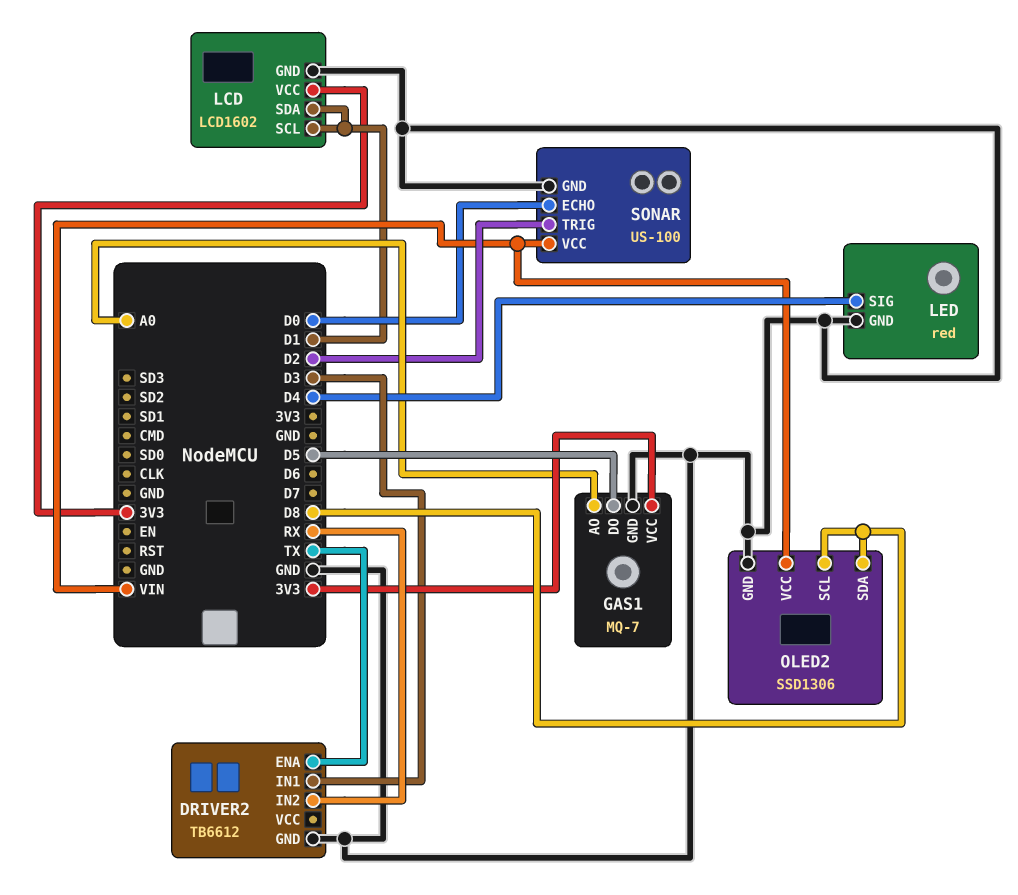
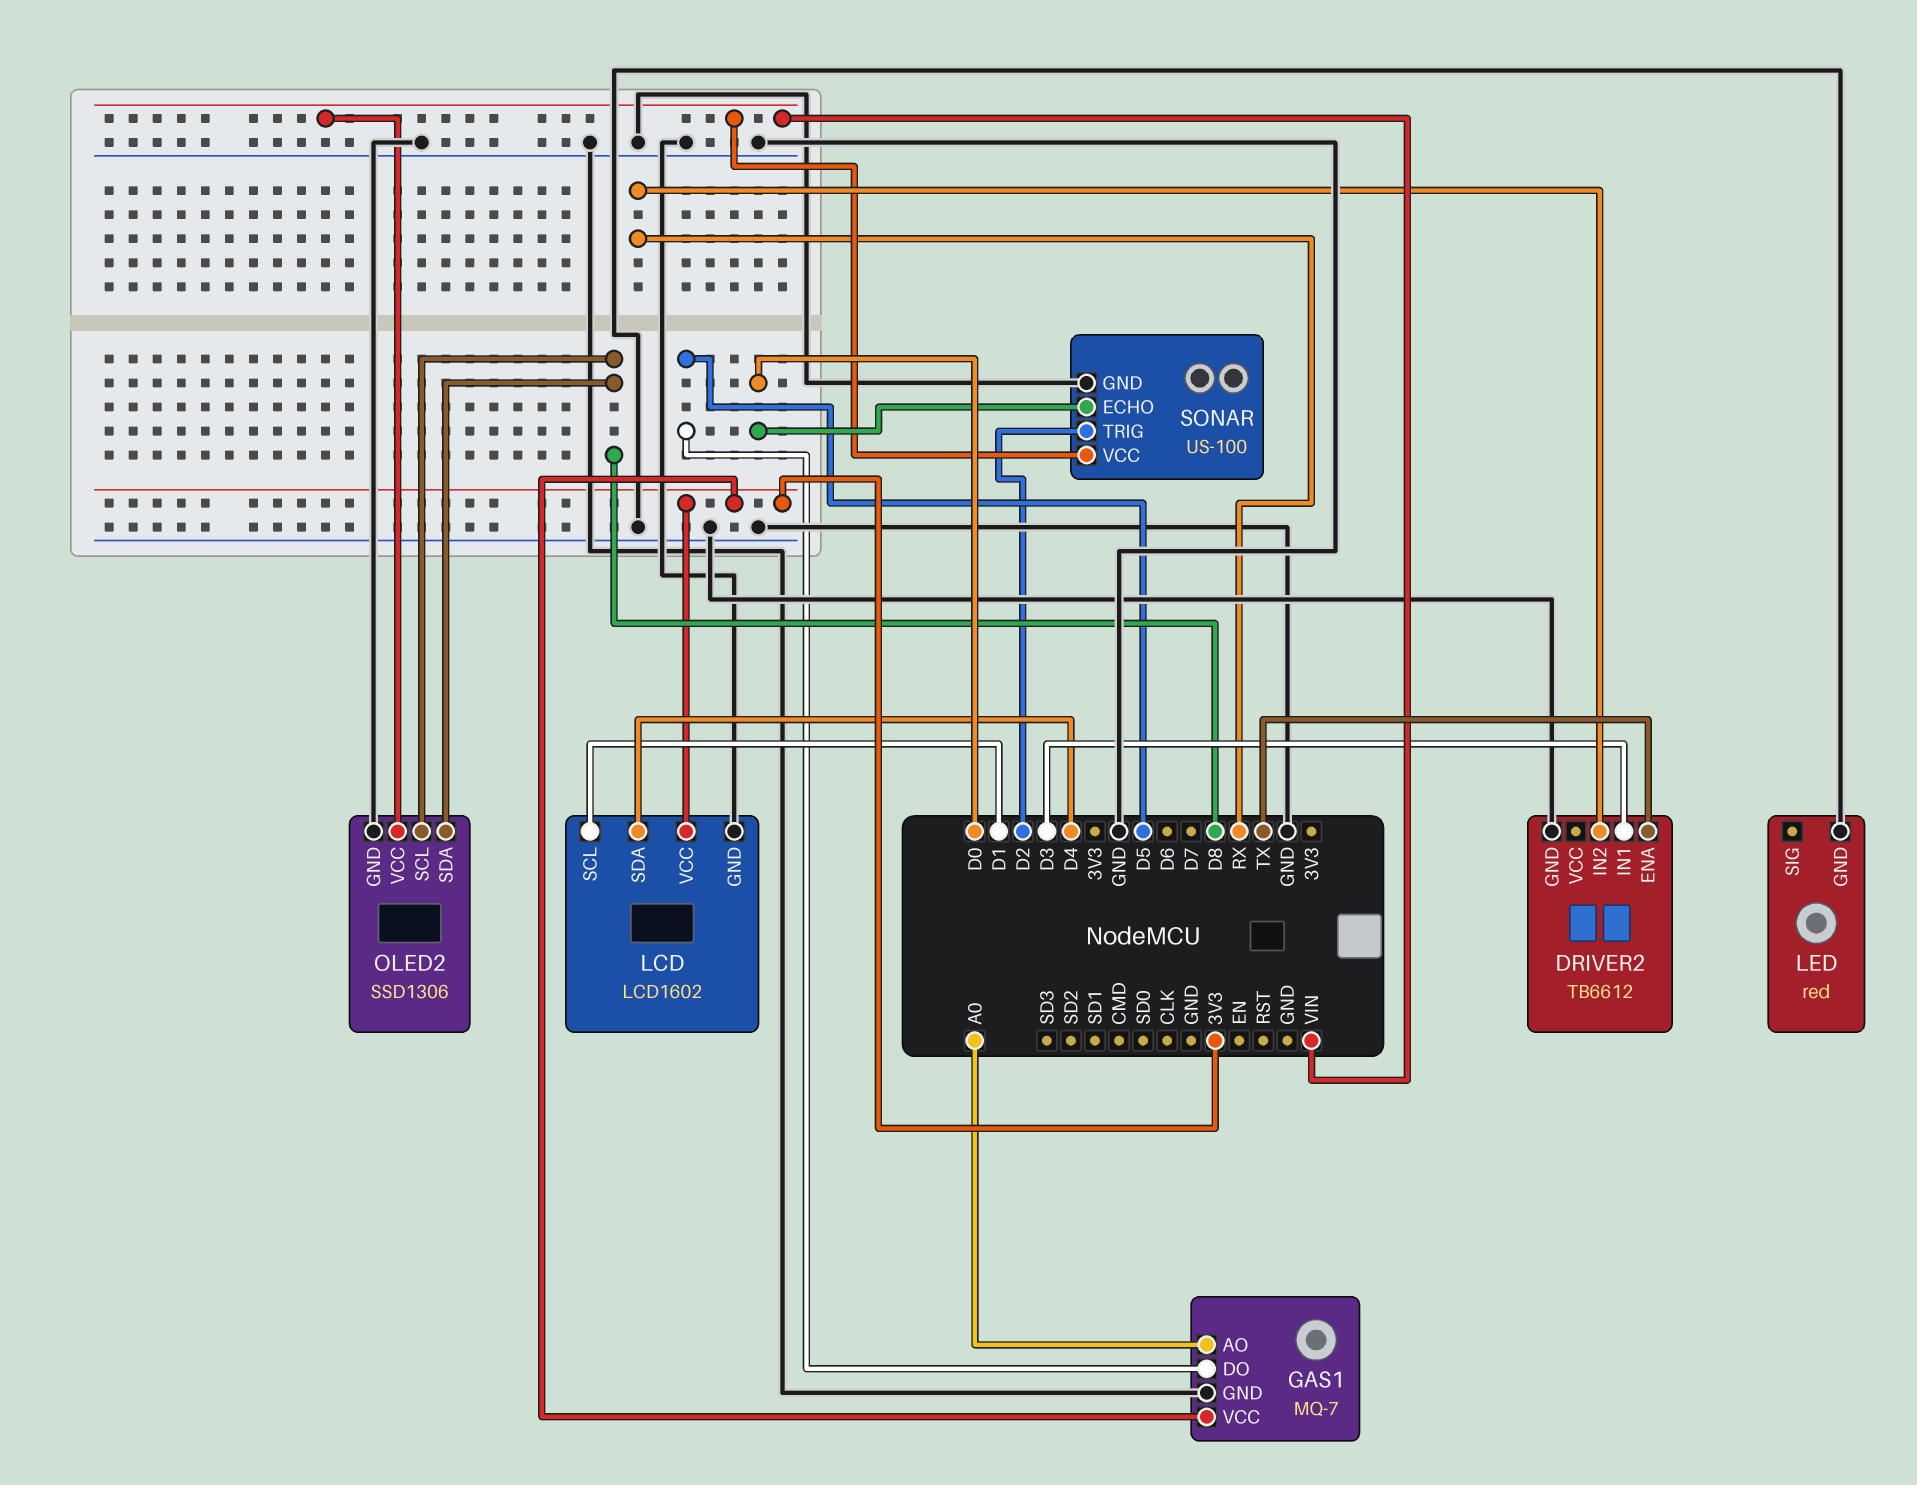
LCD pin SDA: D1 -> D4
LED pin SIG: D4 -> none

